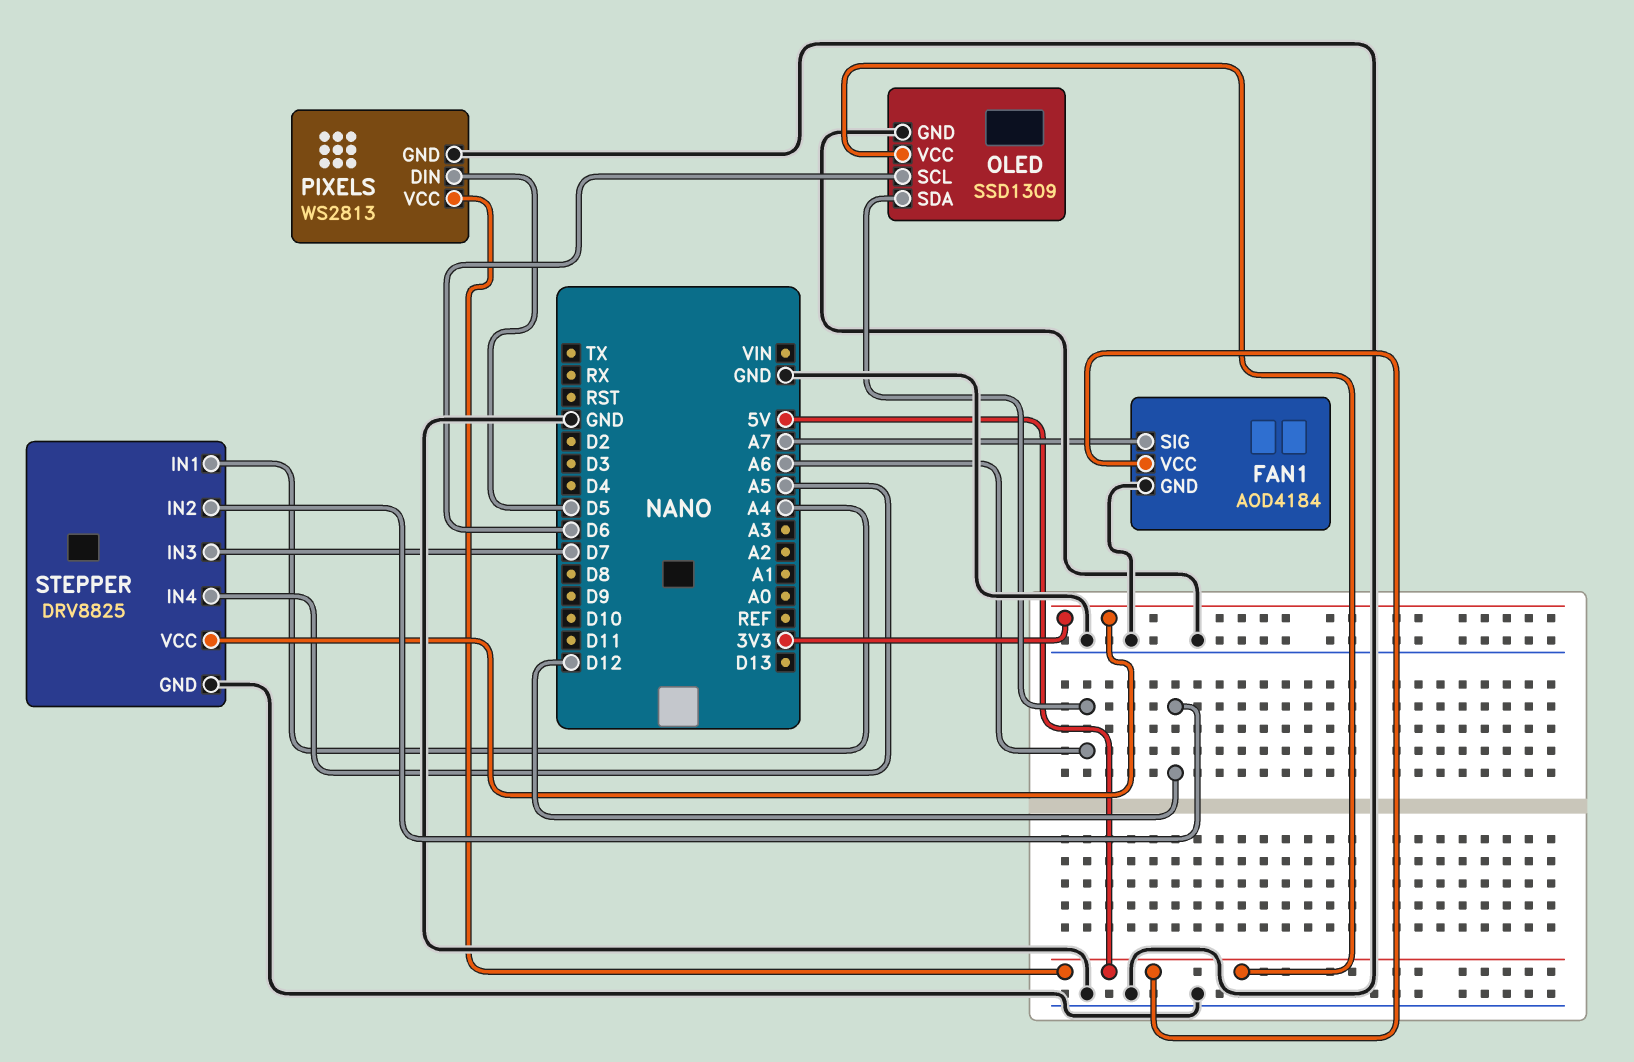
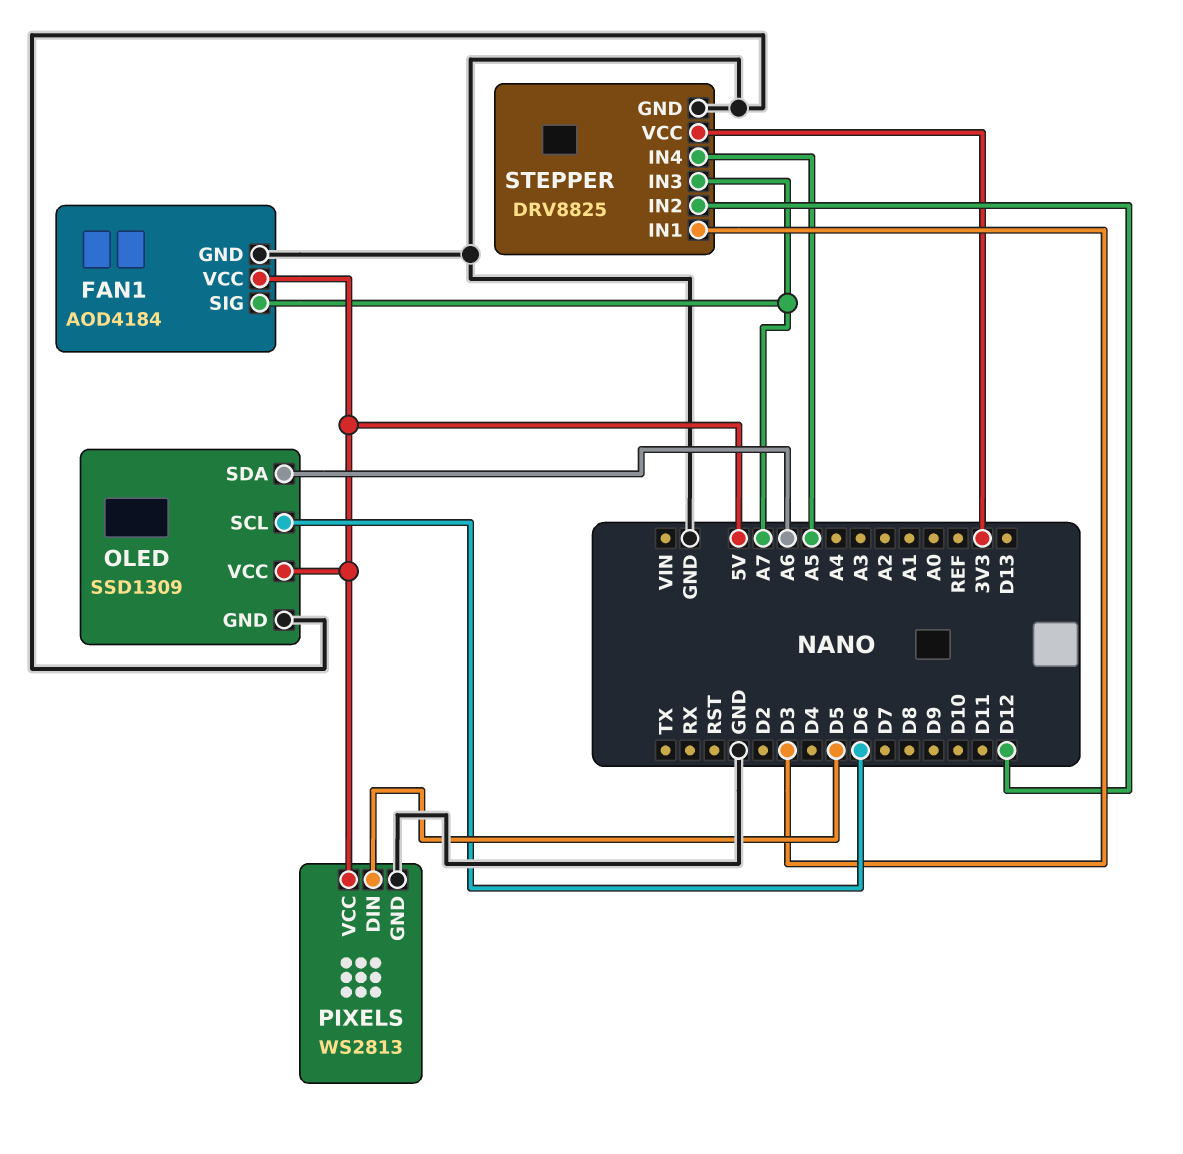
STEPPER pin IN1: A4 -> D3
STEPPER pin IN3: D7 -> A7

